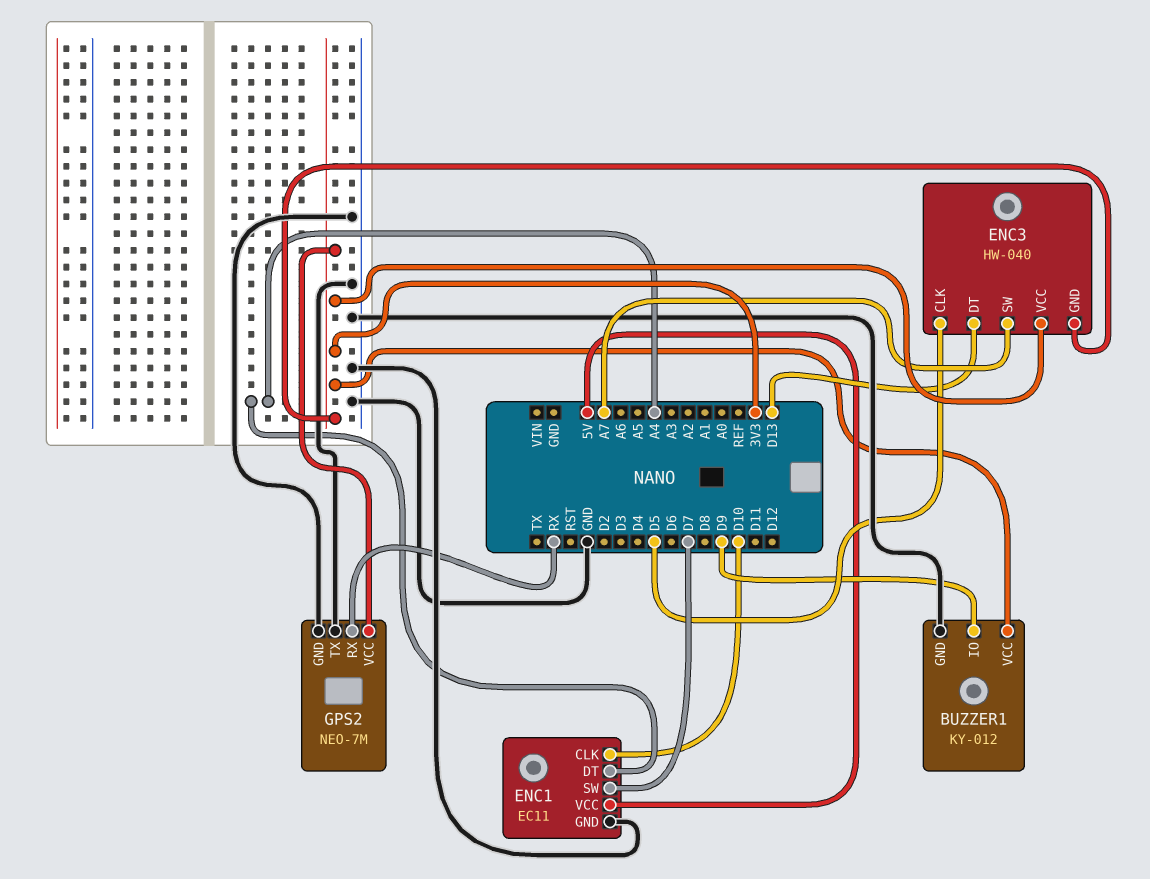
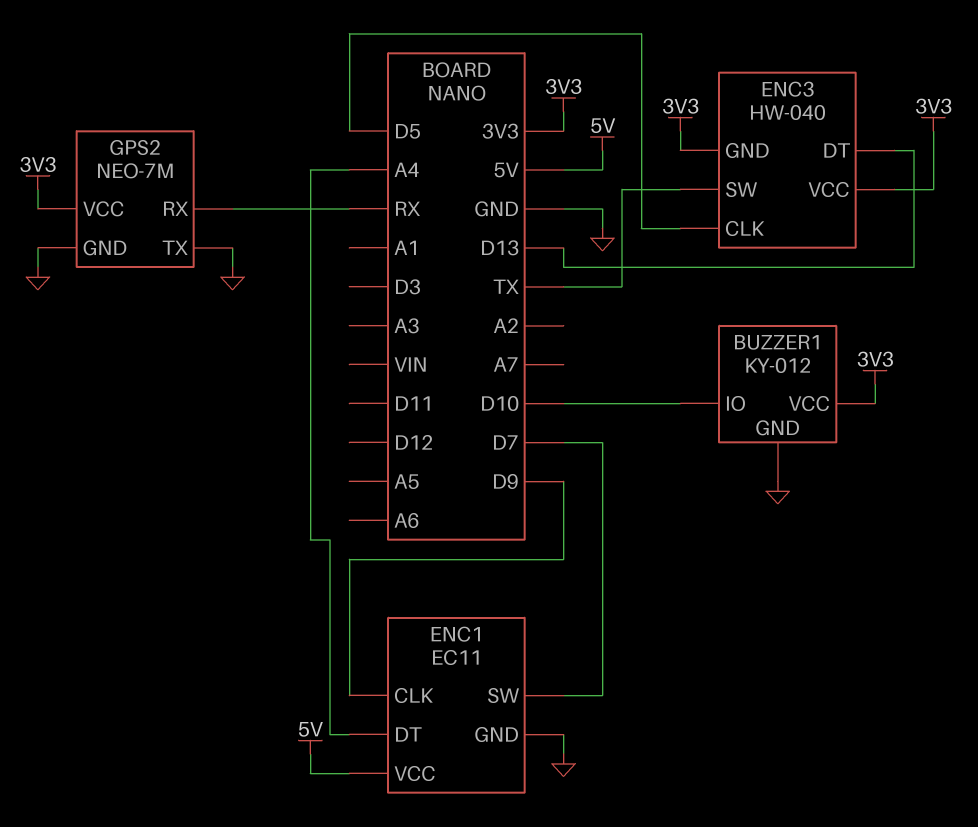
BUZZER1 pin IO: D9 -> D10
ENC1 pin CLK: D10 -> D9
ENC3 pin SW: A7 -> TX

